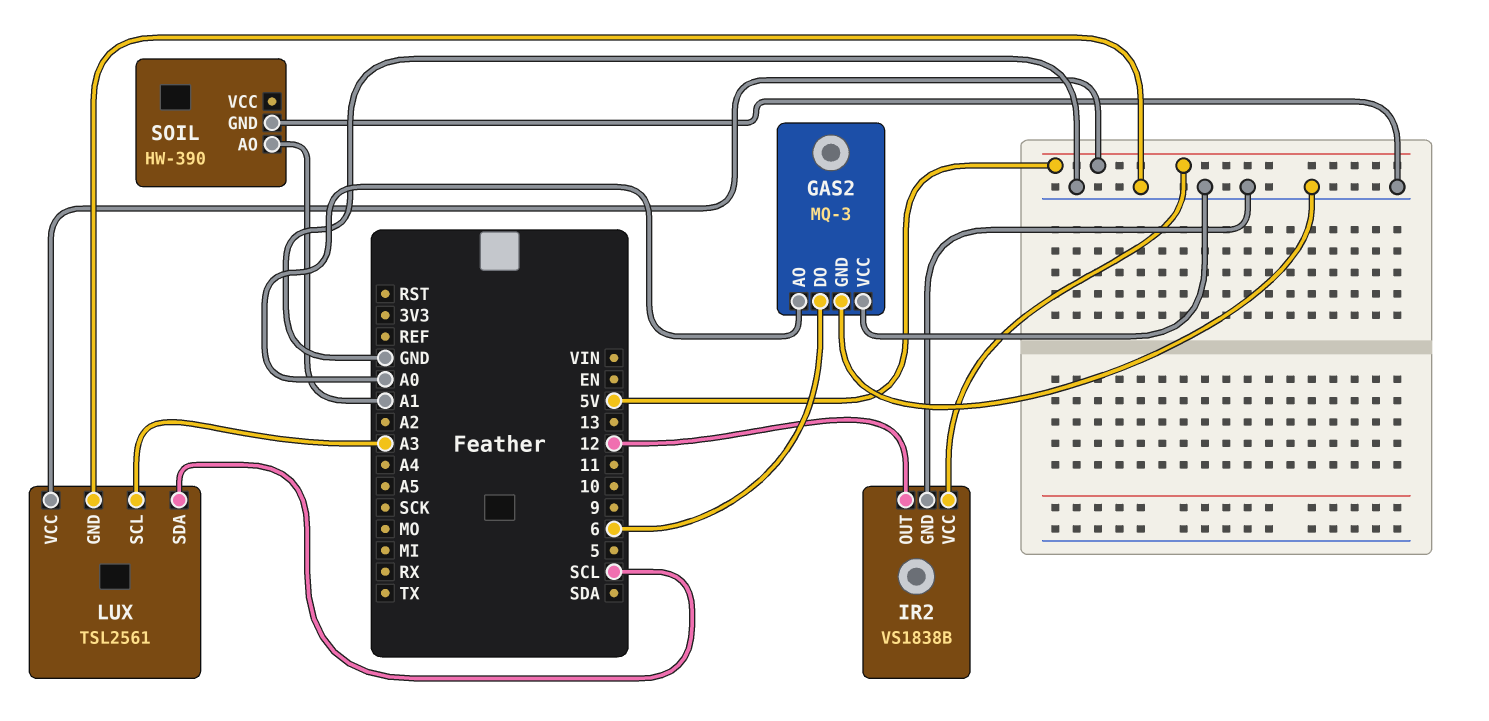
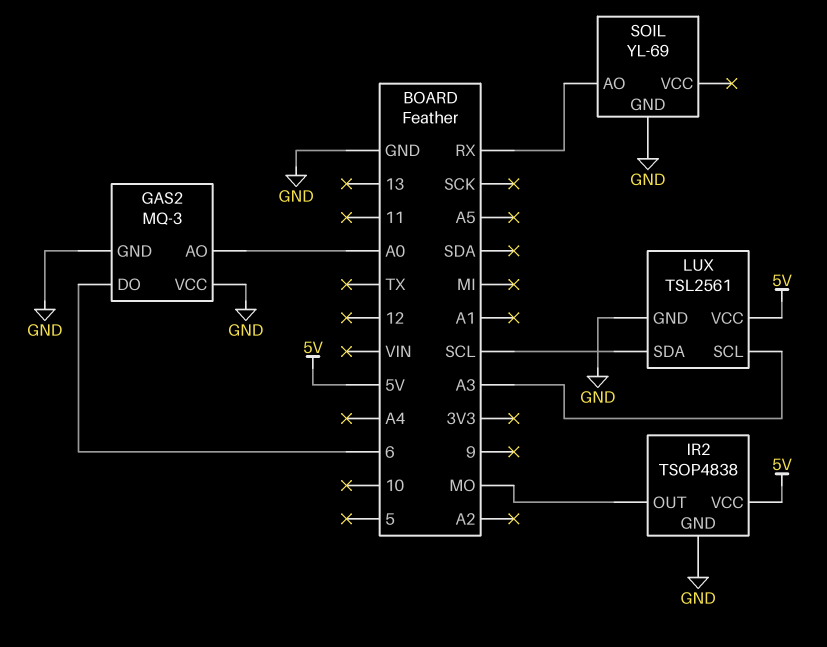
IR2: VS1838B -> TSOP4838
IR2 pin OUT: 12 -> MO
SOIL: HW-390 -> YL-69
SOIL pin AO: A1 -> RX

